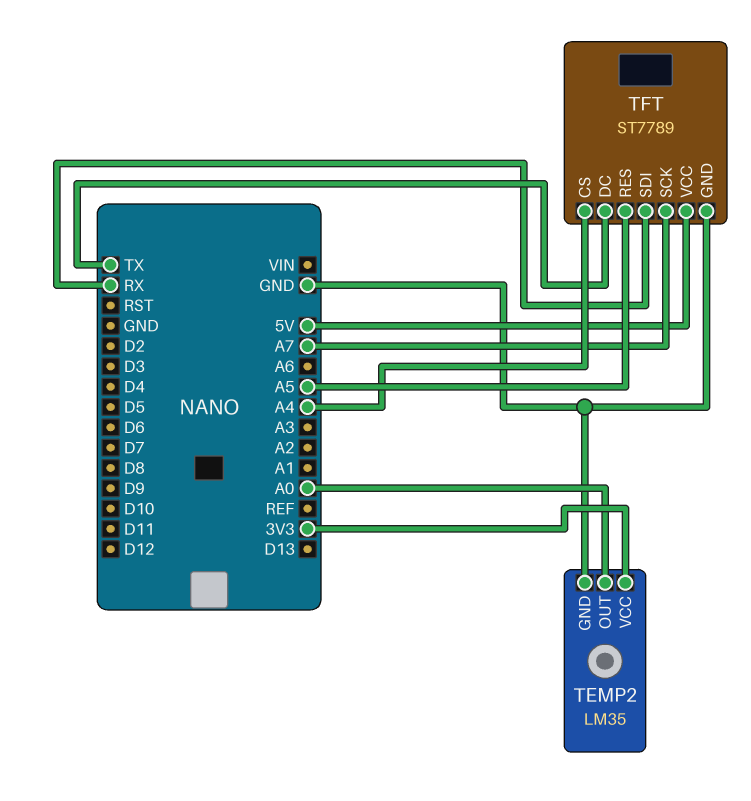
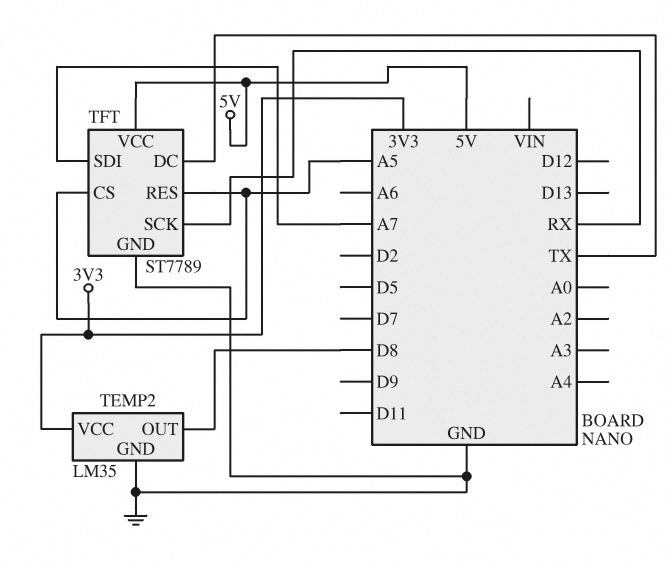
TEMP2 pin OUT: A0 -> D8
TFT pin CS: A4 -> A5
TFT pin SCK: A7 -> RX
TFT pin SDI: RX -> A7

